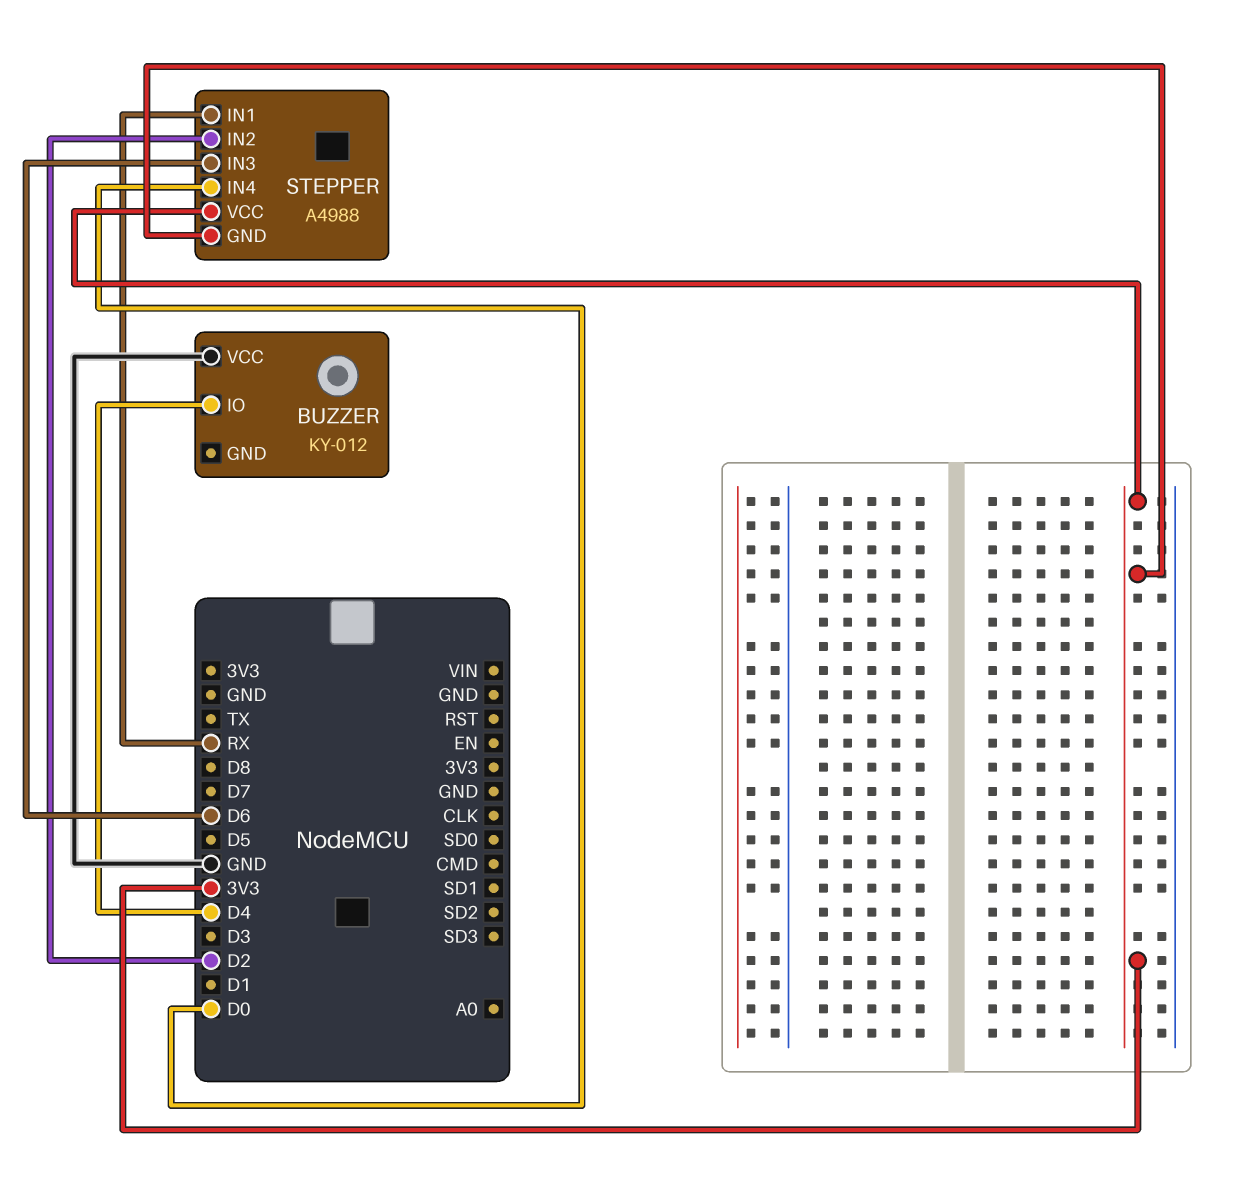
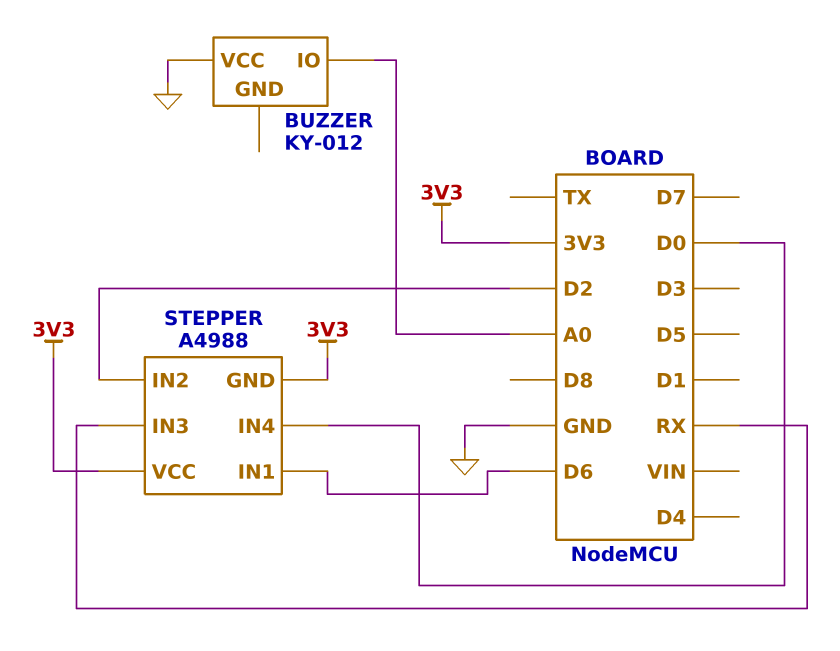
BUZZER pin IO: D4 -> A0
STEPPER pin IN1: RX -> D6
STEPPER pin IN3: D6 -> RX

